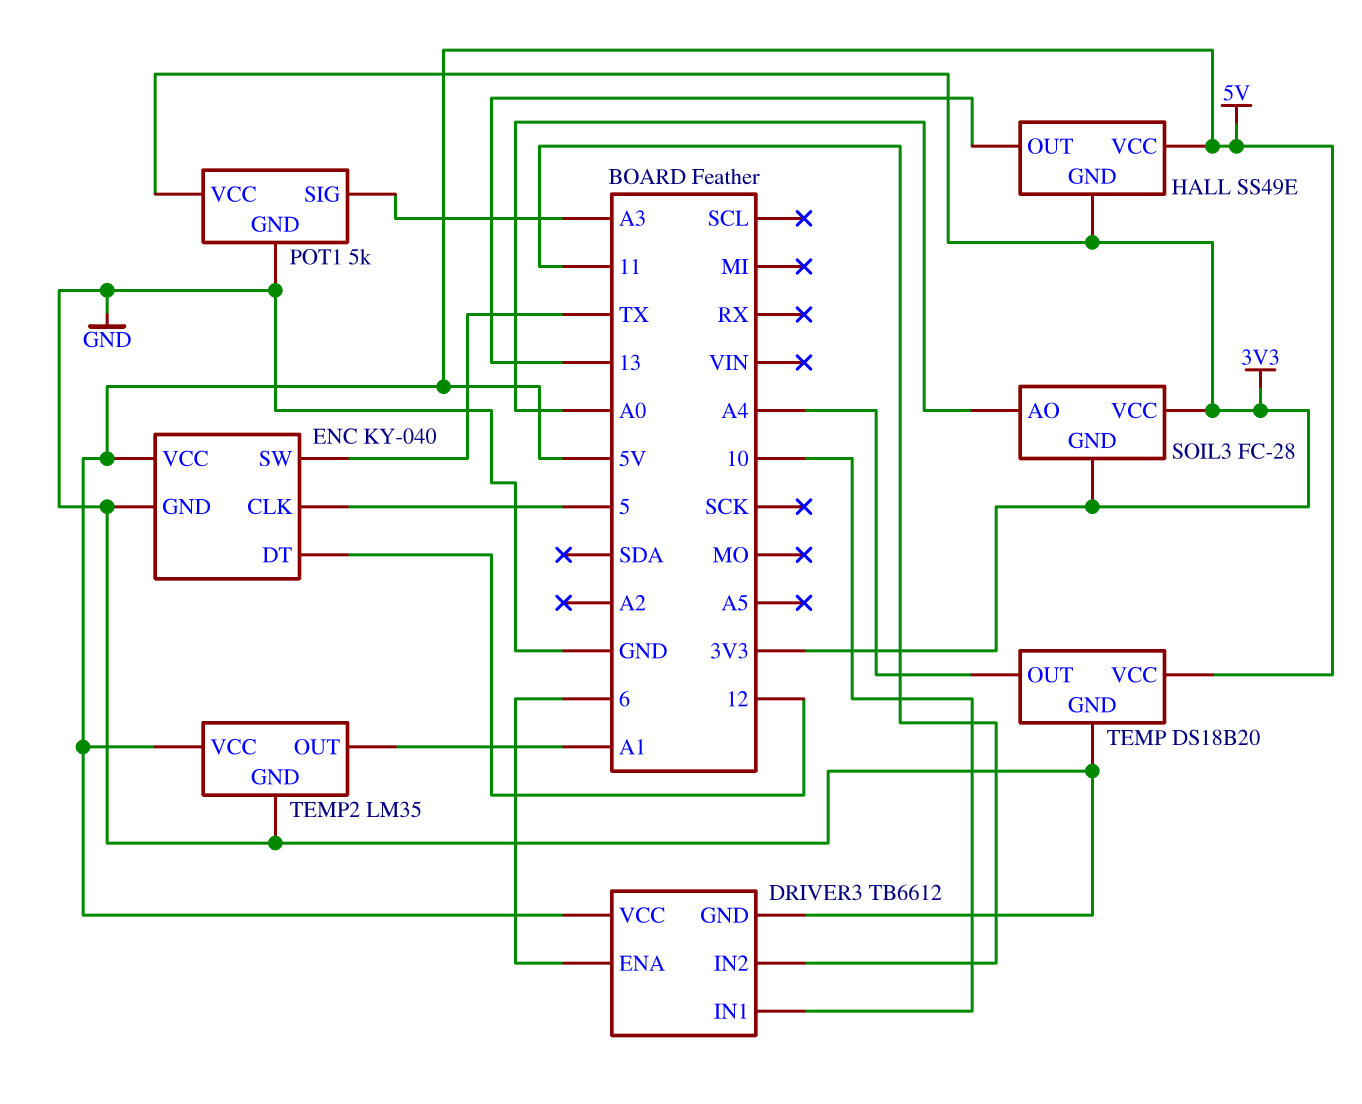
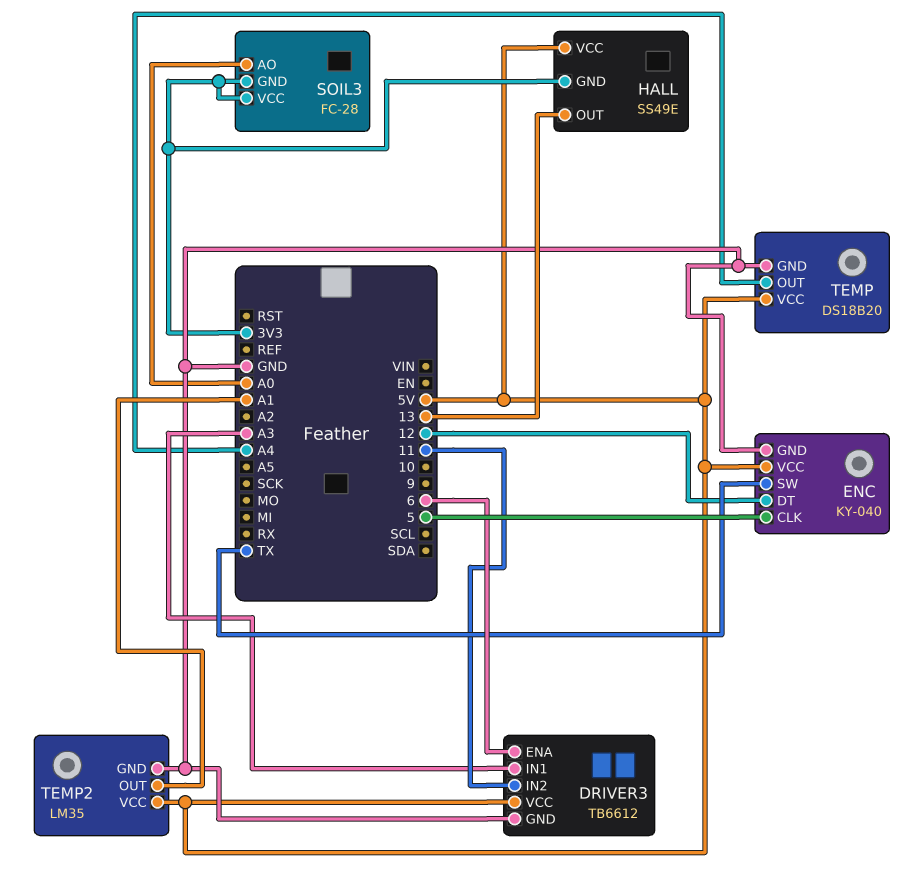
DRIVER3 pin IN1: 10 -> A3
POT1: 5k -> none
POT1 pin GND: GND -> none
POT1 pin SIG: A3 -> none
POT1 pin VCC: 3V3 -> none

